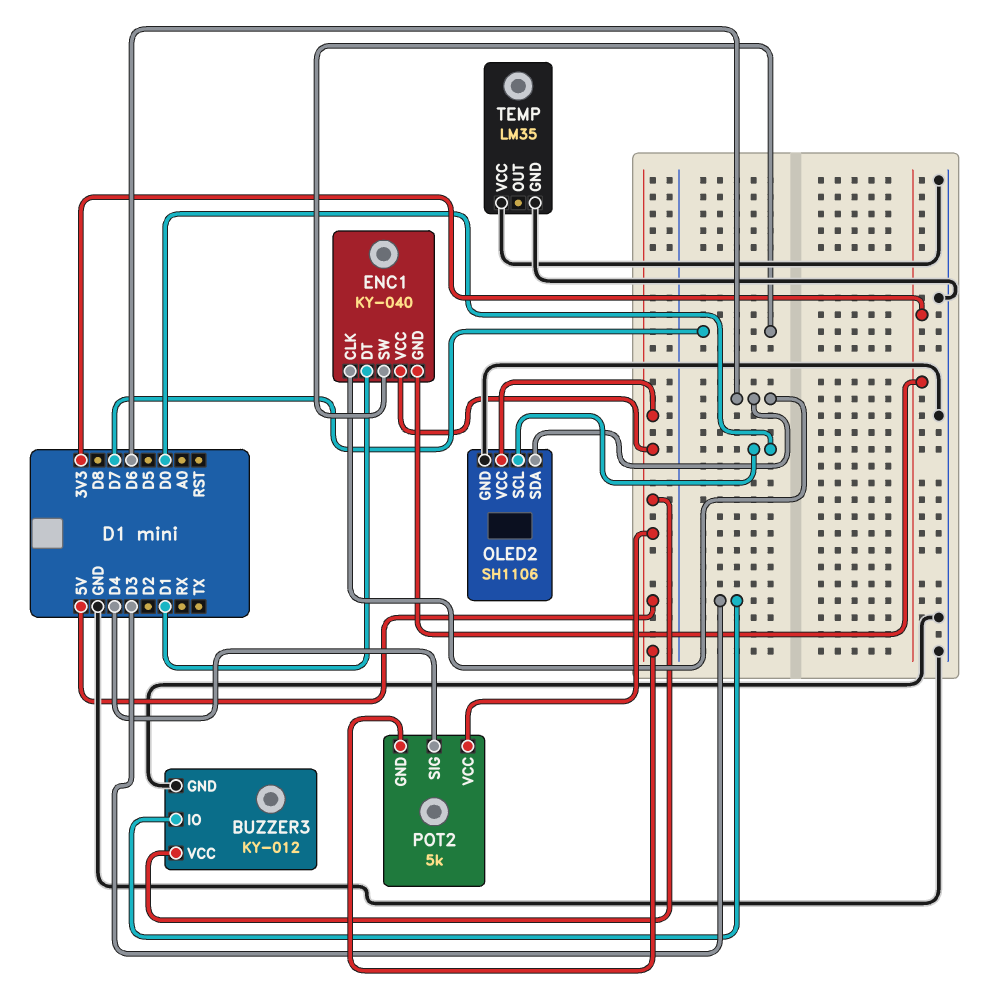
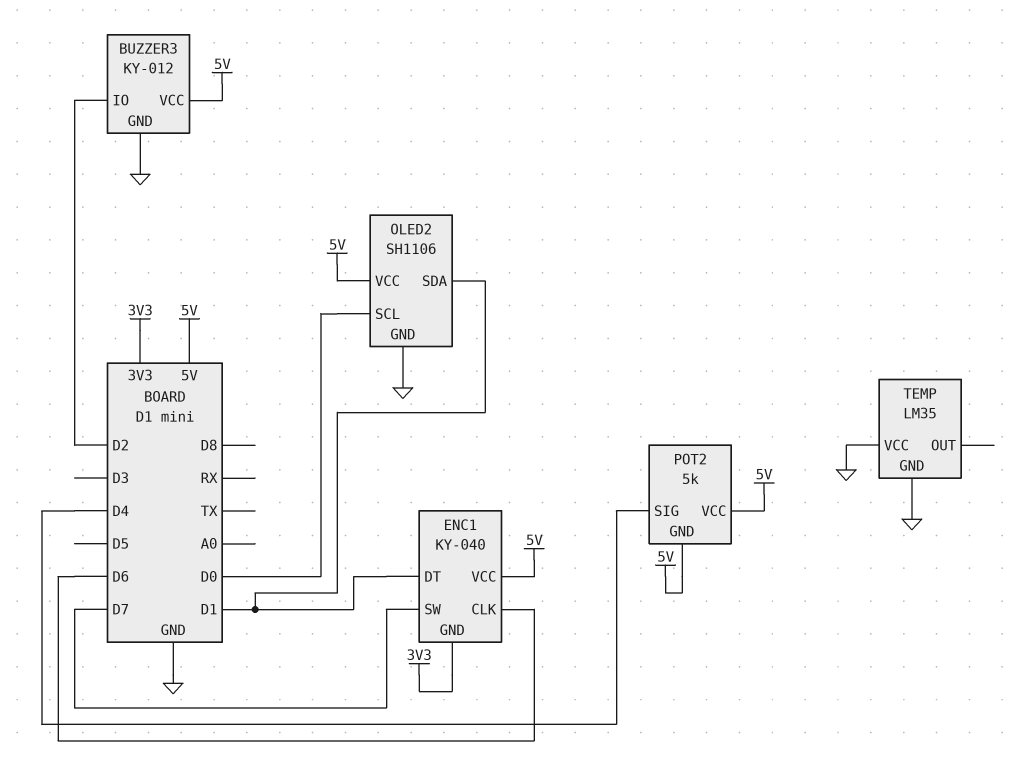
BUZZER3 pin IO: D3 -> D2
OLED2 pin SDA: D6 -> D1

